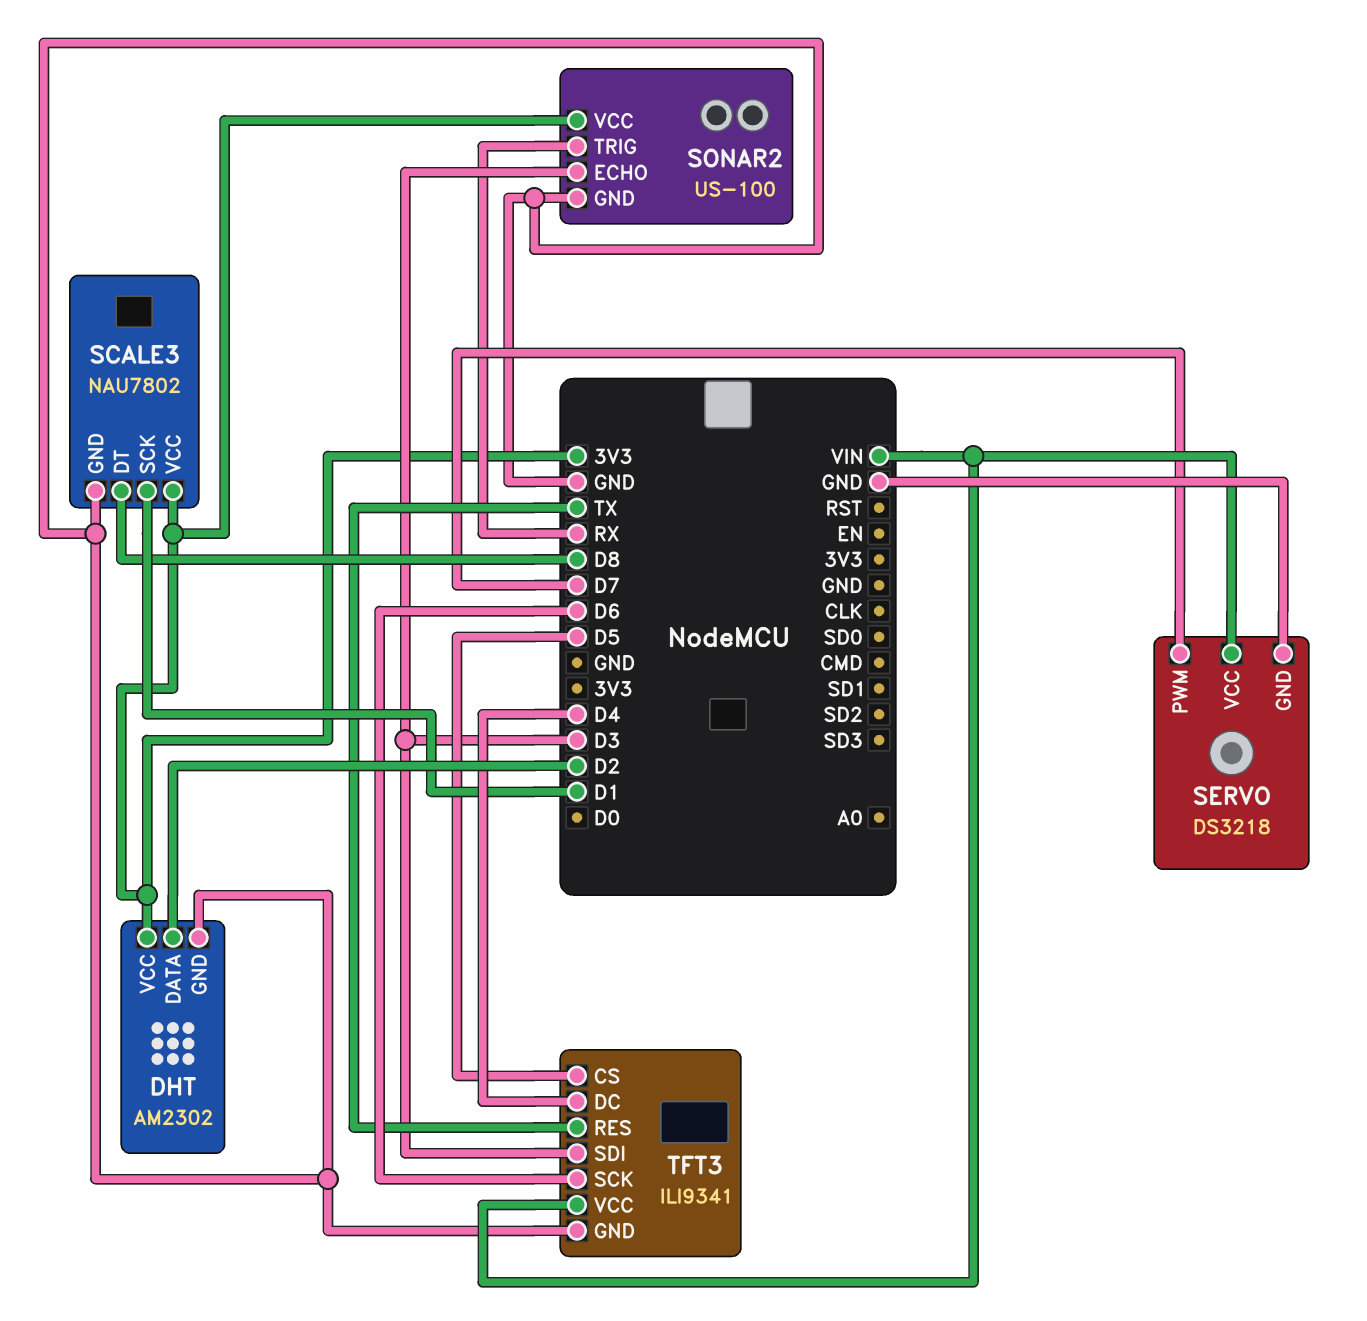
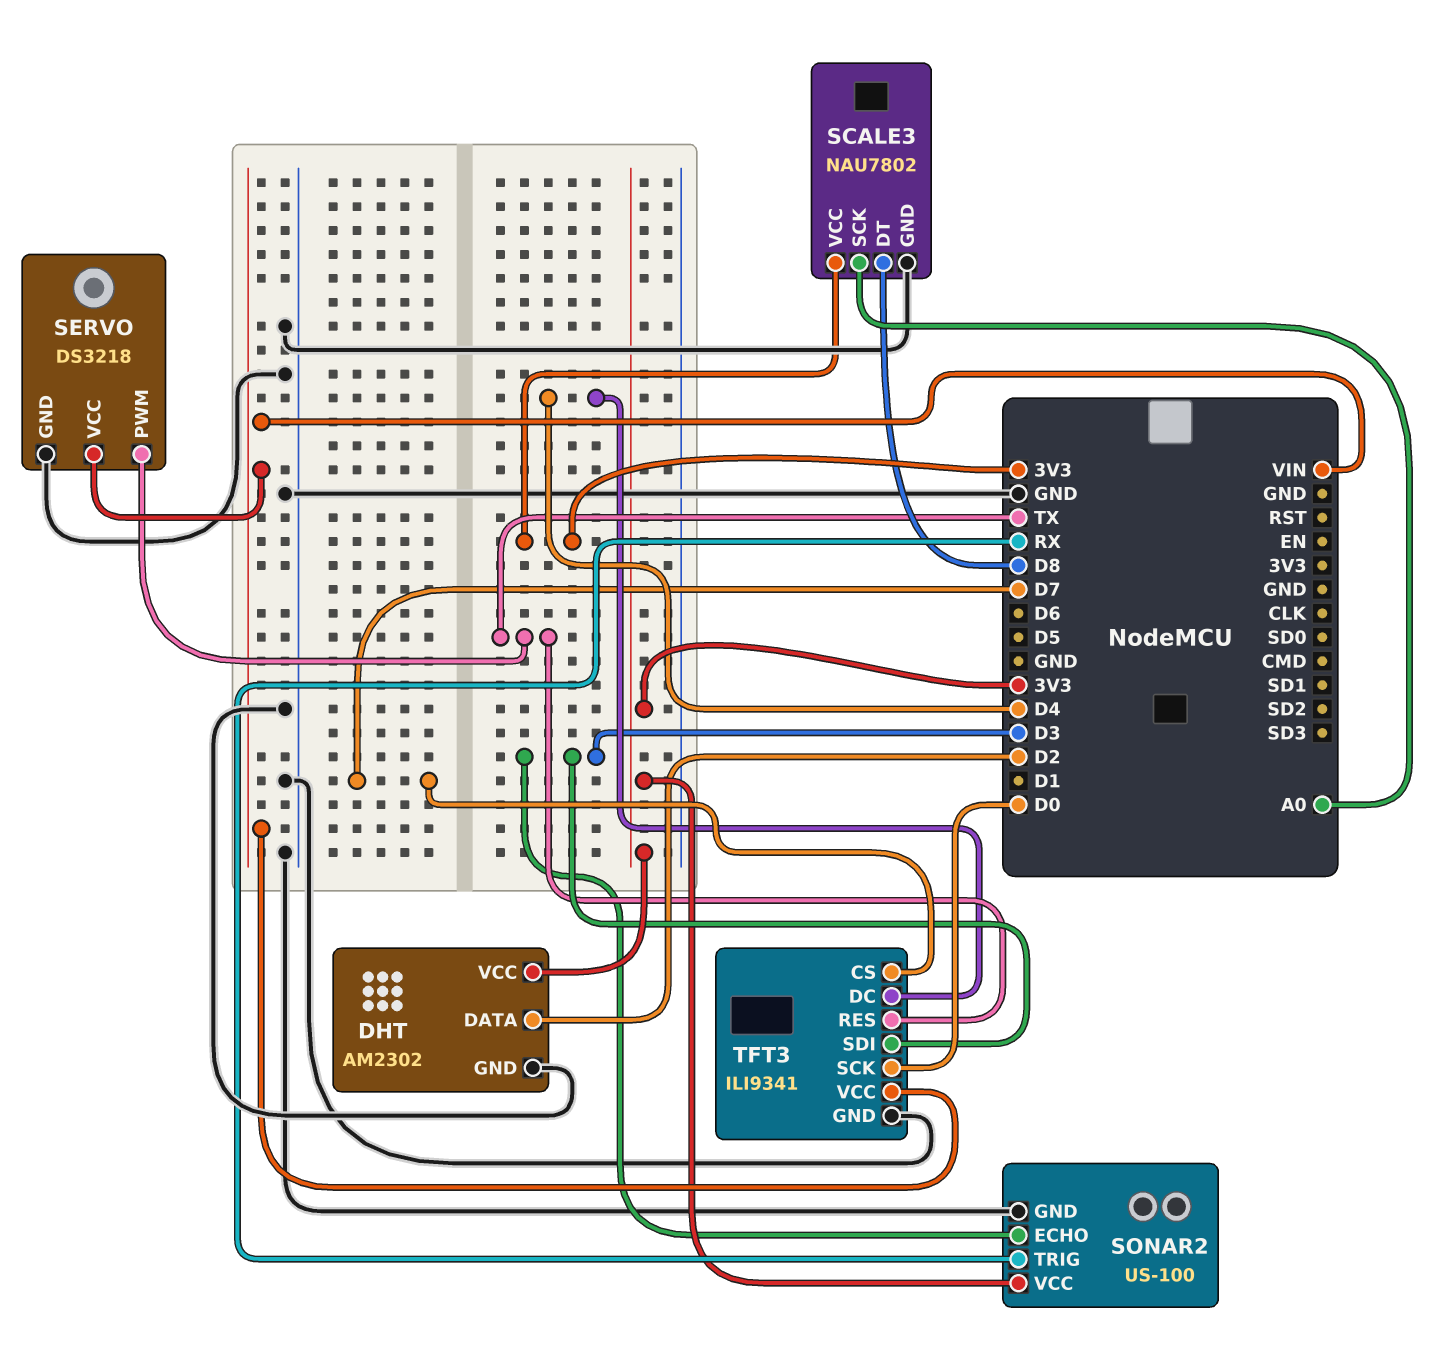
SCALE3 pin SCK: D1 -> A0
SERVO pin PWM: D7 -> TX
TFT3 pin CS: D5 -> D7
TFT3 pin SCK: D6 -> D0

